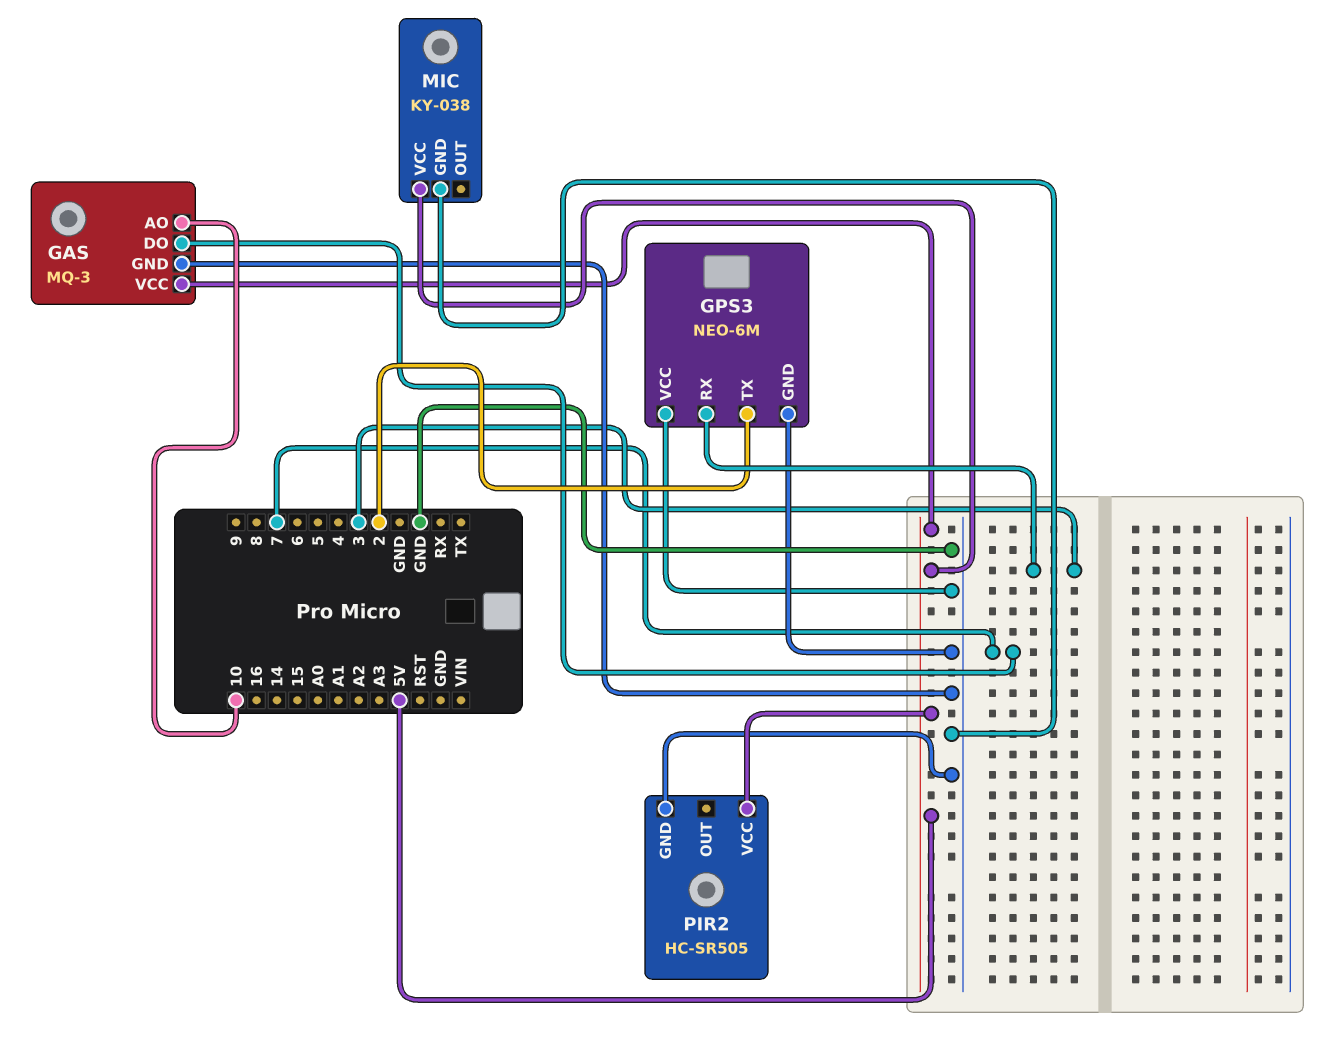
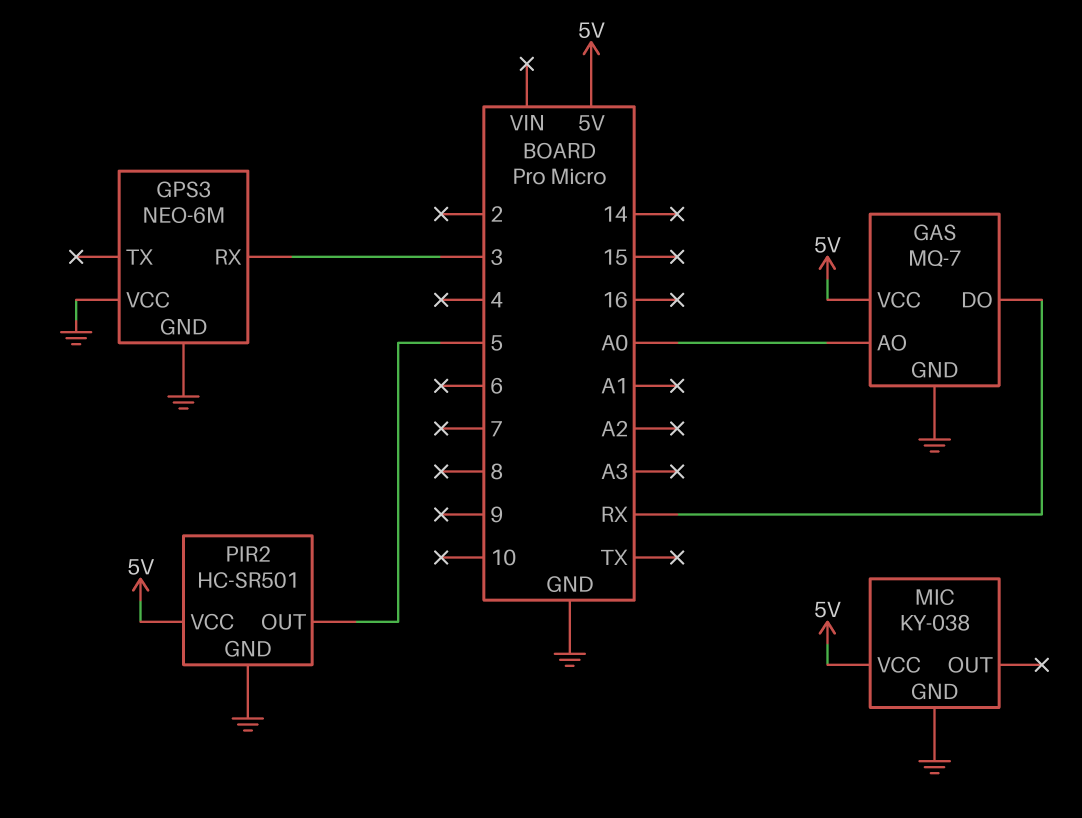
GAS: MQ-3 -> MQ-7
GAS pin AO: 10 -> A0
GAS pin DO: 7 -> RX
GPS3 pin TX: 2 -> none
PIR2: HC-SR505 -> HC-SR501
PIR2 pin OUT: none -> 5

